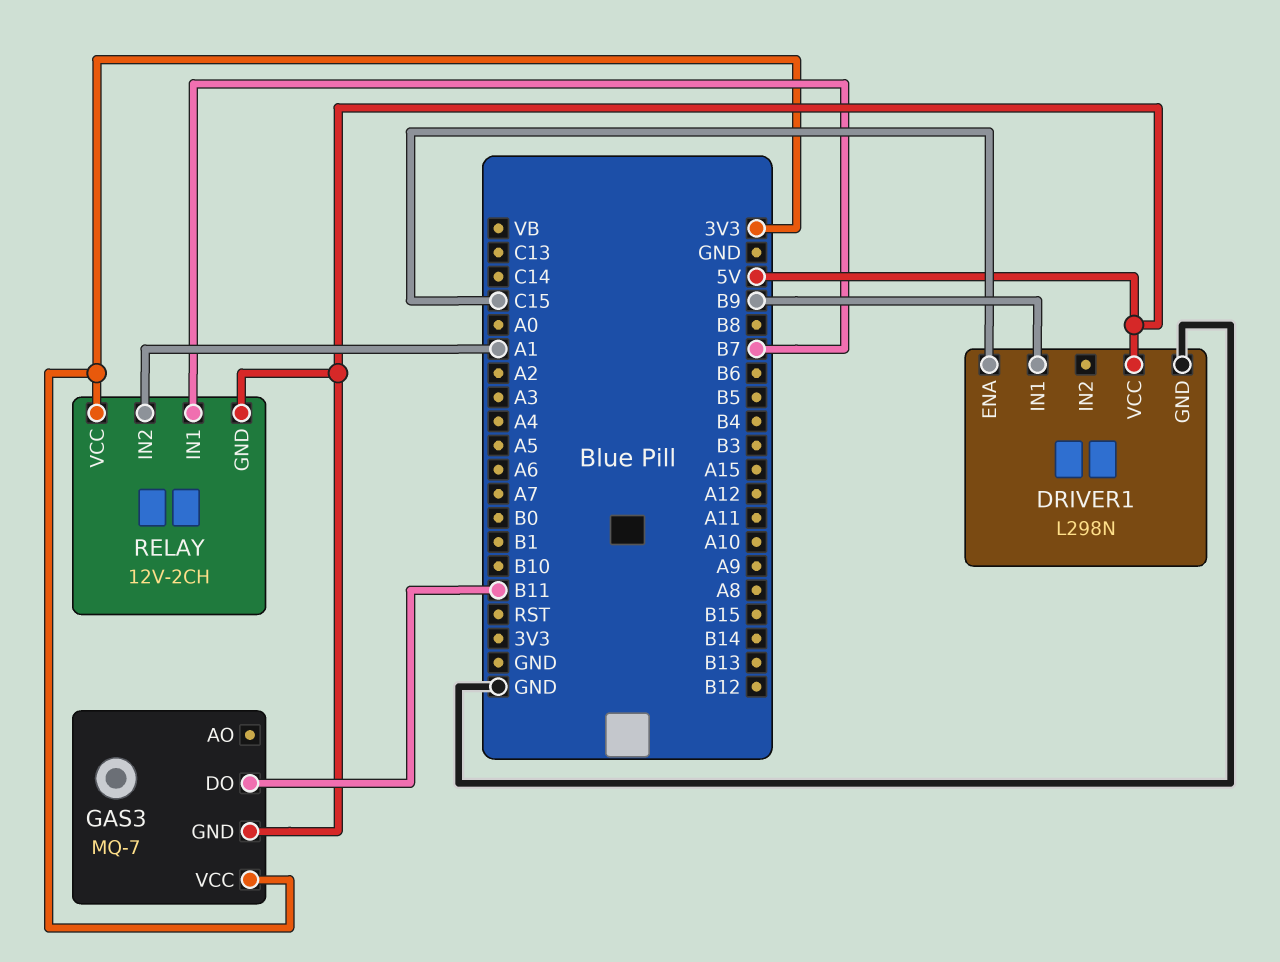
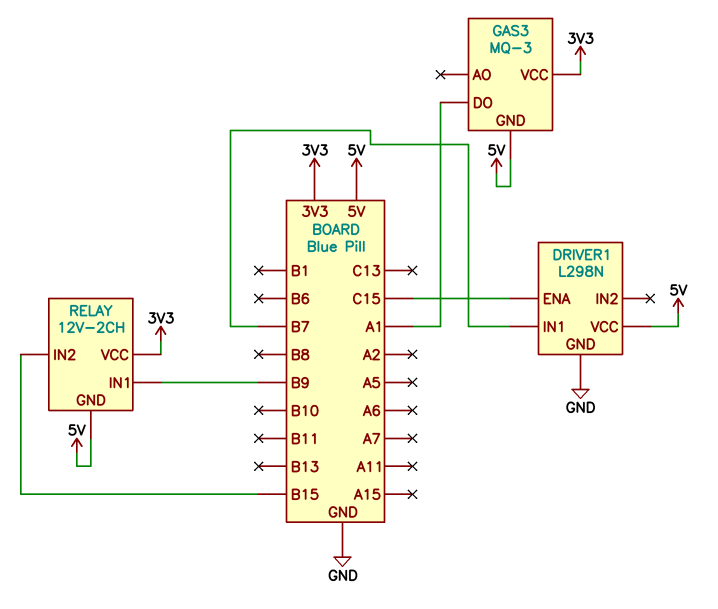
DRIVER1 pin IN1: B9 -> B7
GAS3: MQ-7 -> MQ-3
GAS3 pin DO: B11 -> A1
RELAY pin IN1: B7 -> B9
RELAY pin IN2: A1 -> B15

